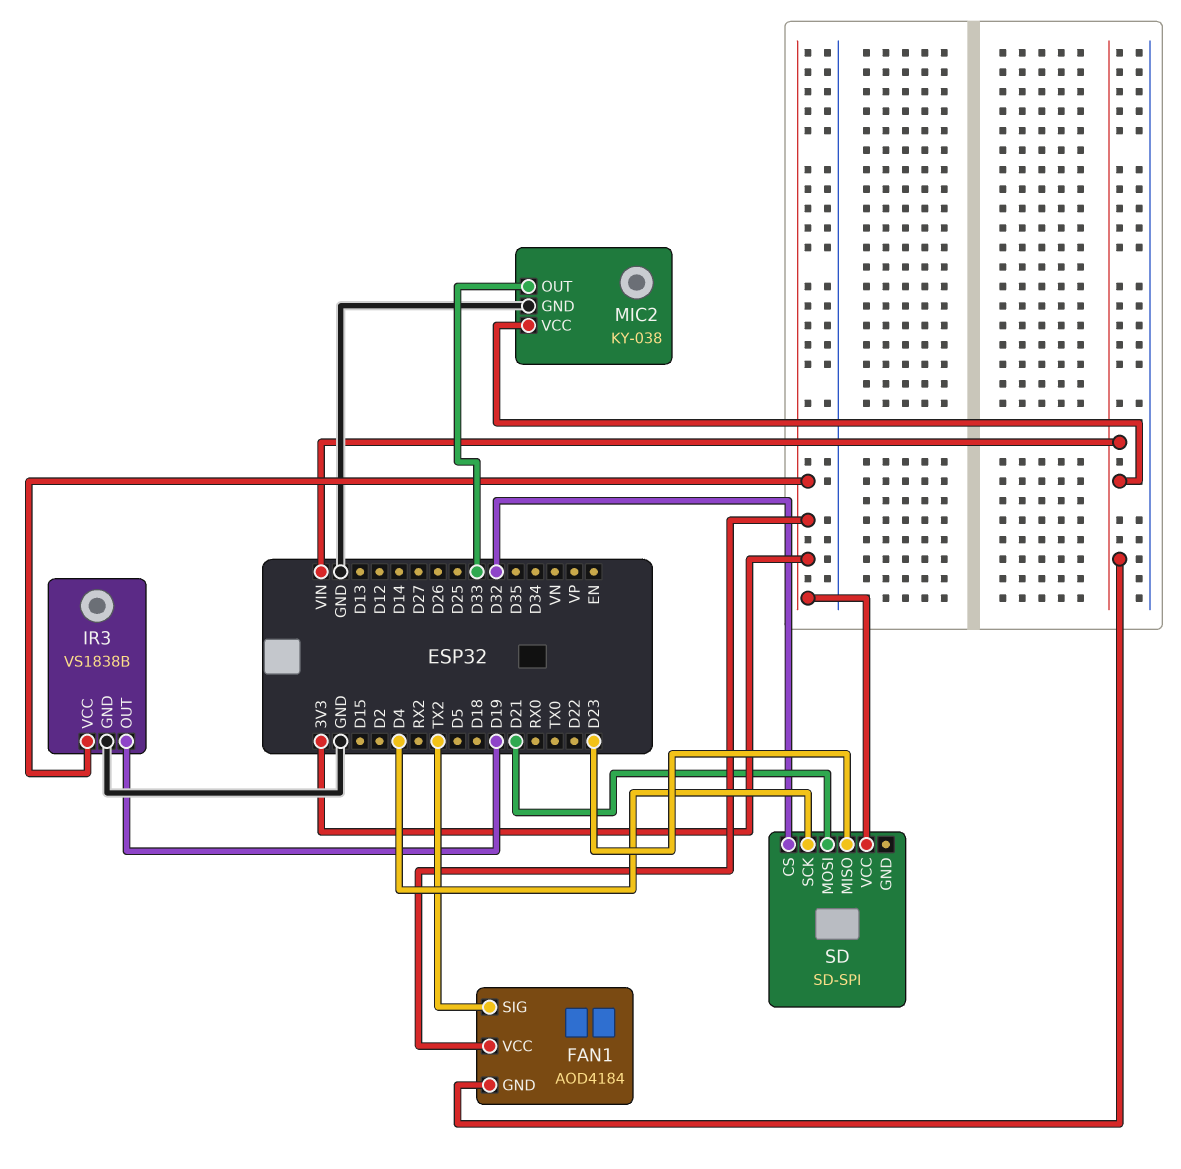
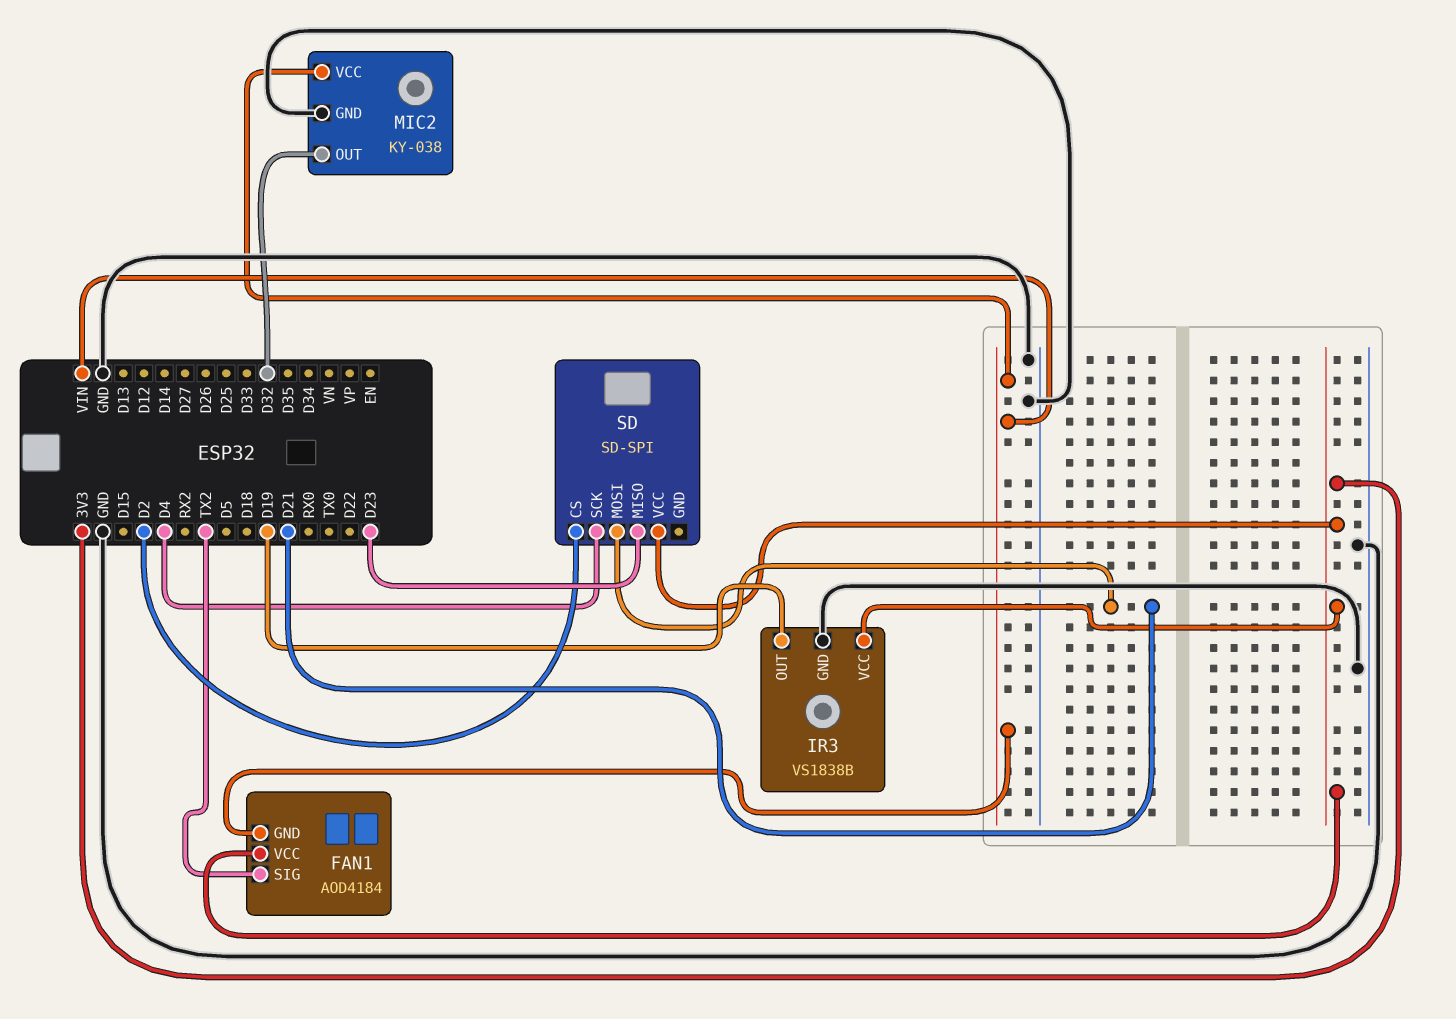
MIC2 pin OUT: D33 -> D32
SD pin CS: D32 -> D2

